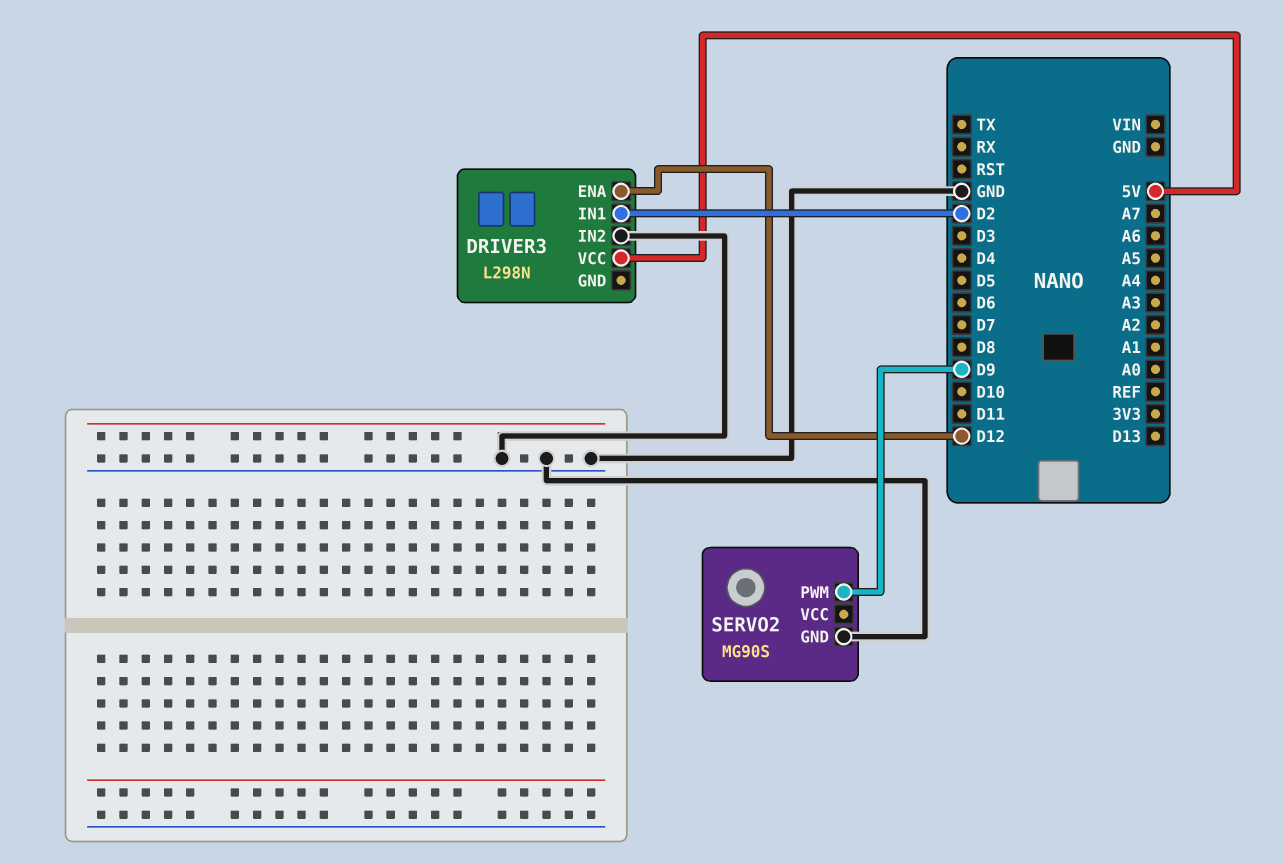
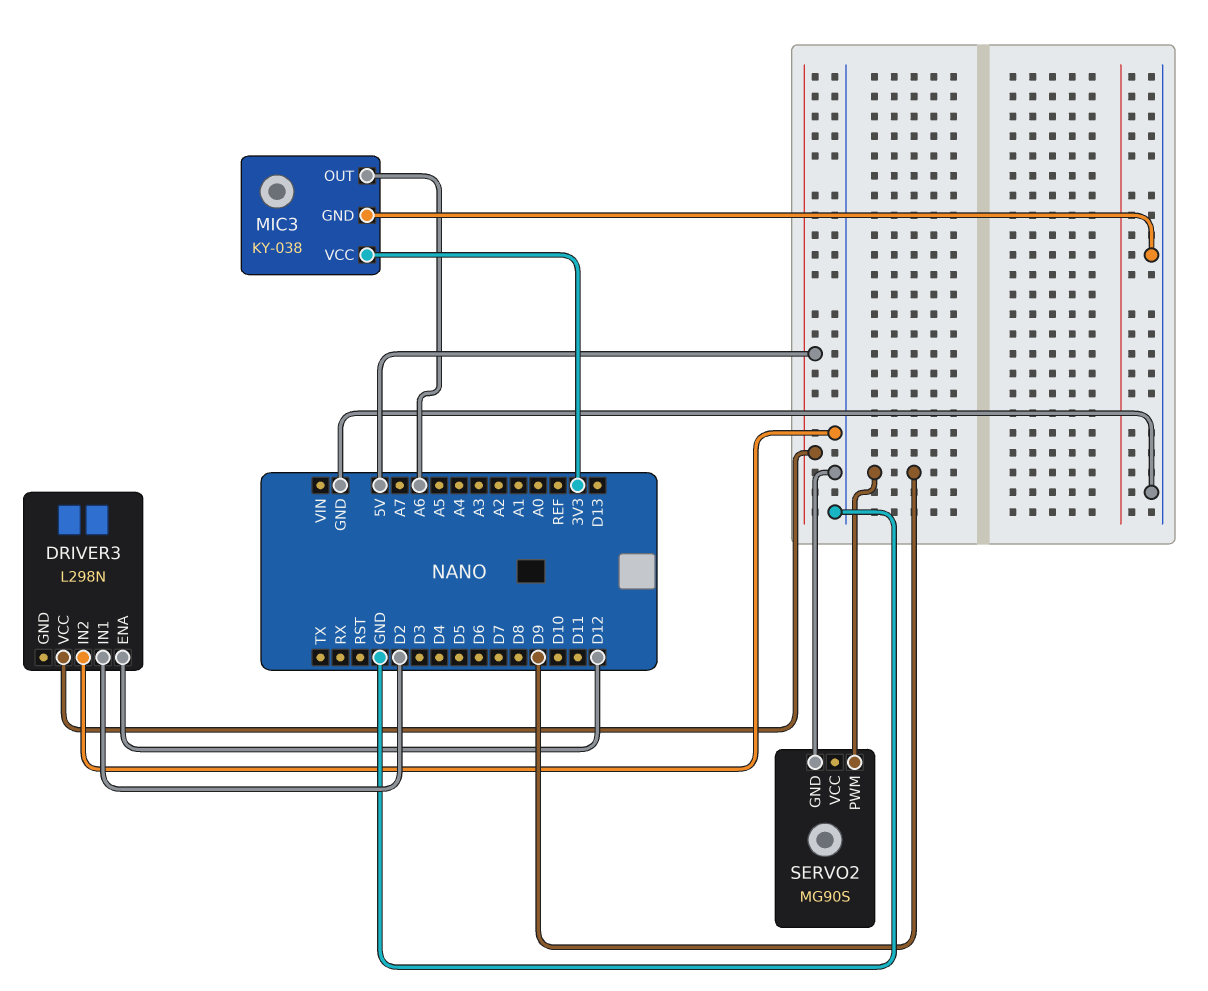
MIC3: none -> KY-038
MIC3 pin GND: none -> GND
MIC3 pin OUT: none -> A6
MIC3 pin VCC: none -> 3V3

